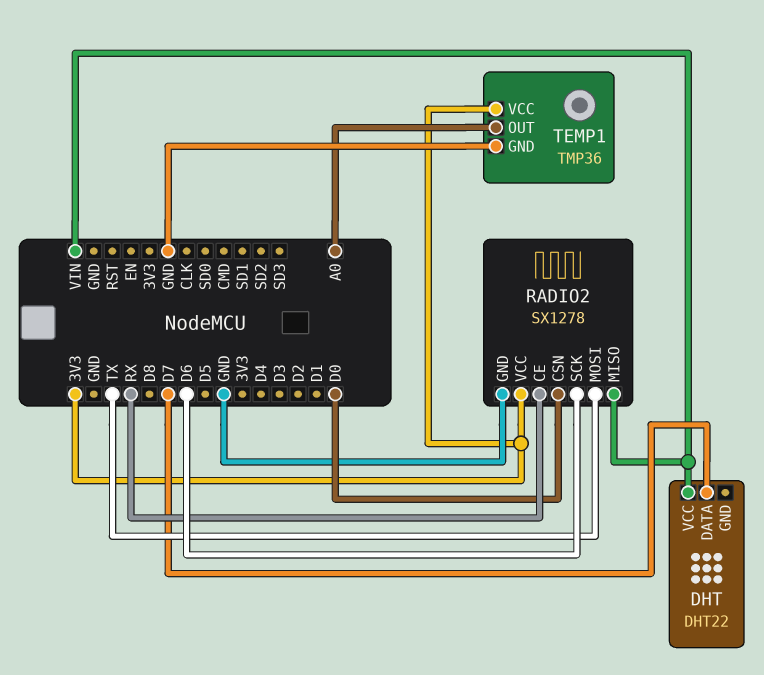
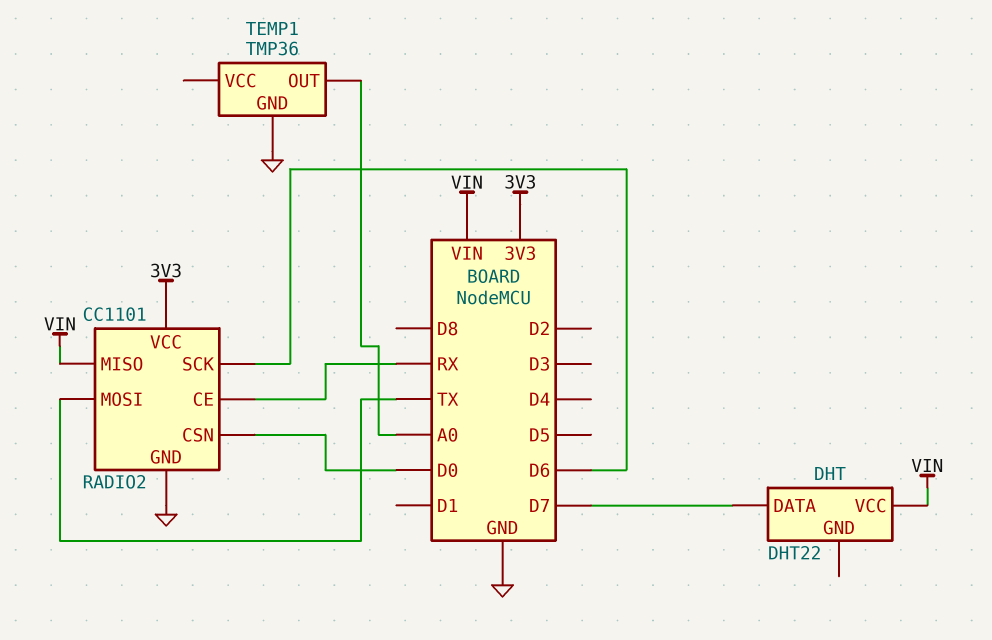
RADIO2: SX1278 -> CC1101
TEMP1 pin VCC: 3V3 -> none

